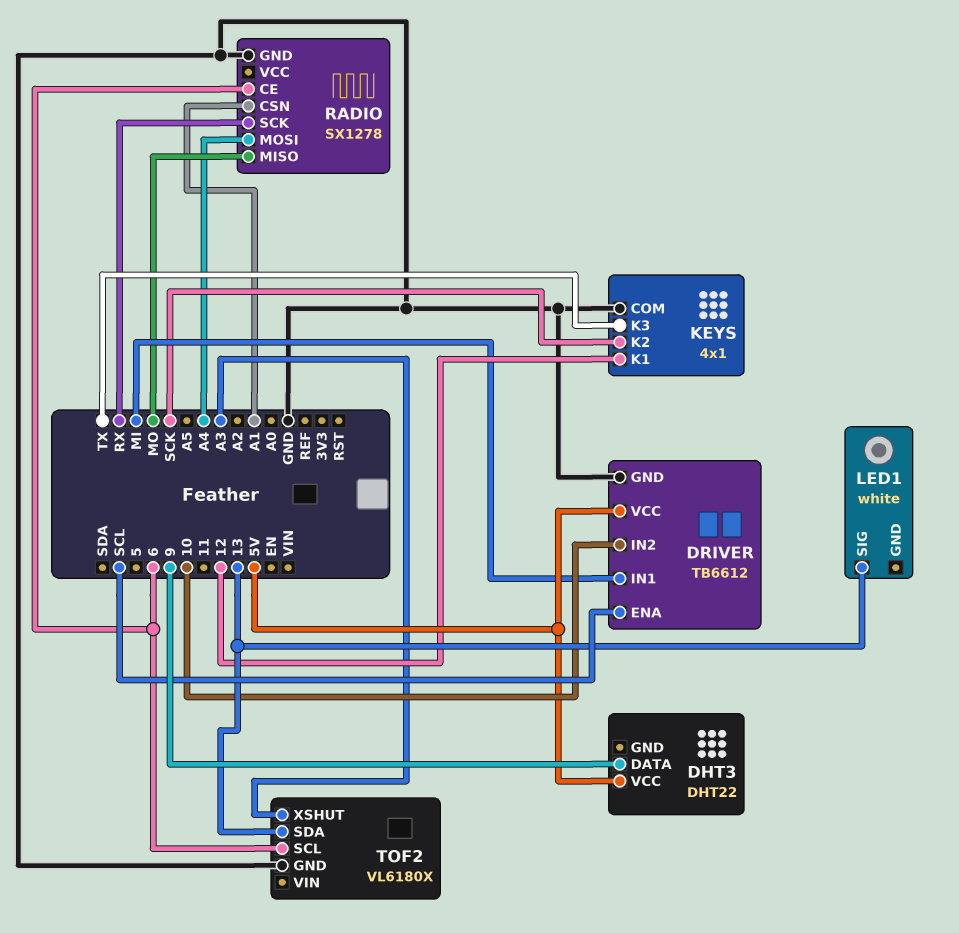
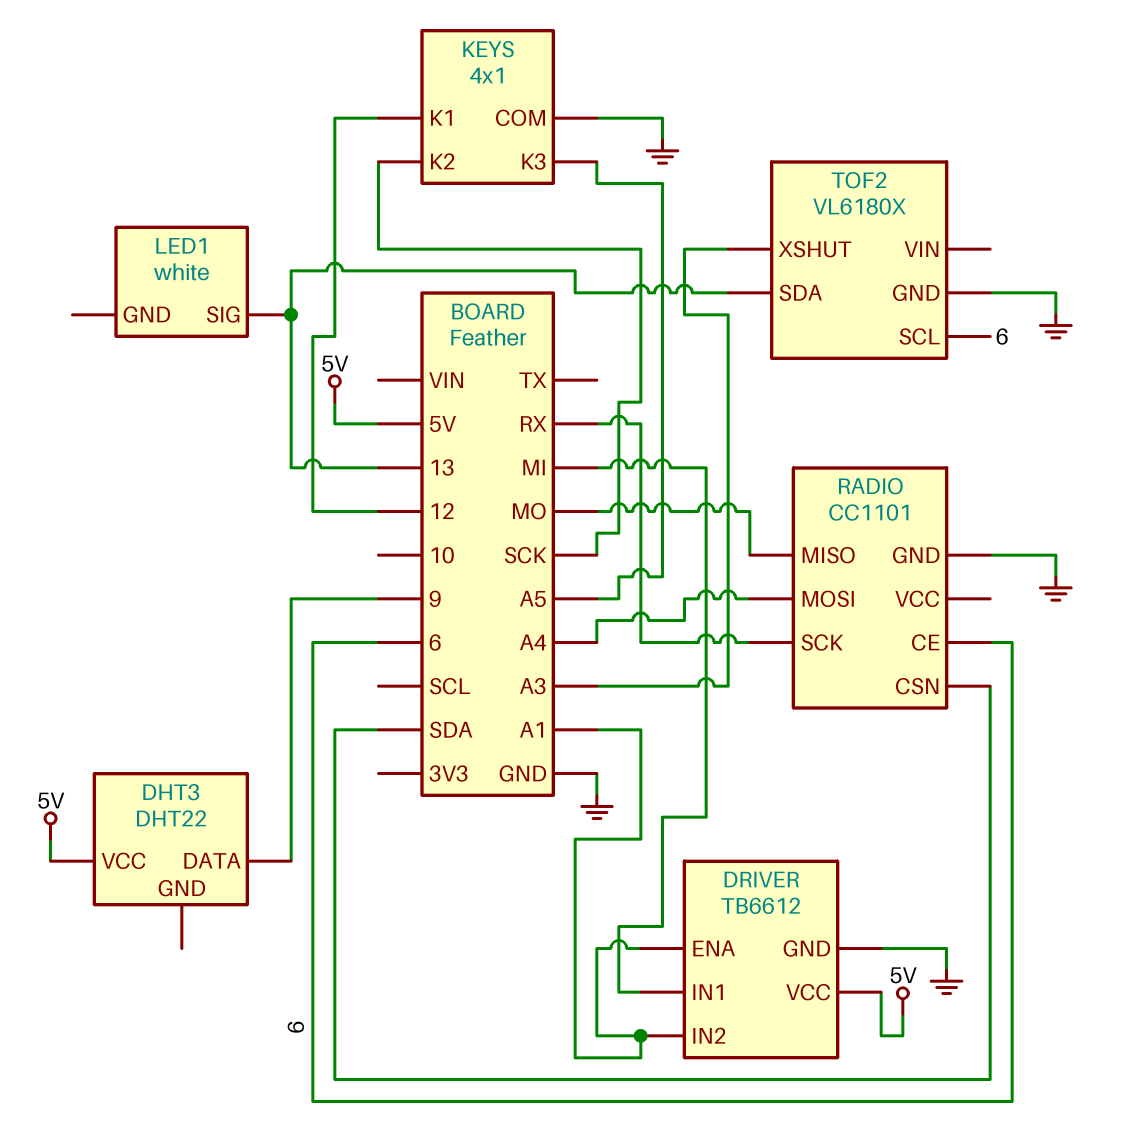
DRIVER pin ENA: SCL -> A1
DRIVER pin IN2: 10 -> A1
KEYS pin K3: TX -> A5
RADIO: SX1278 -> CC1101
RADIO pin CSN: A1 -> SDA

